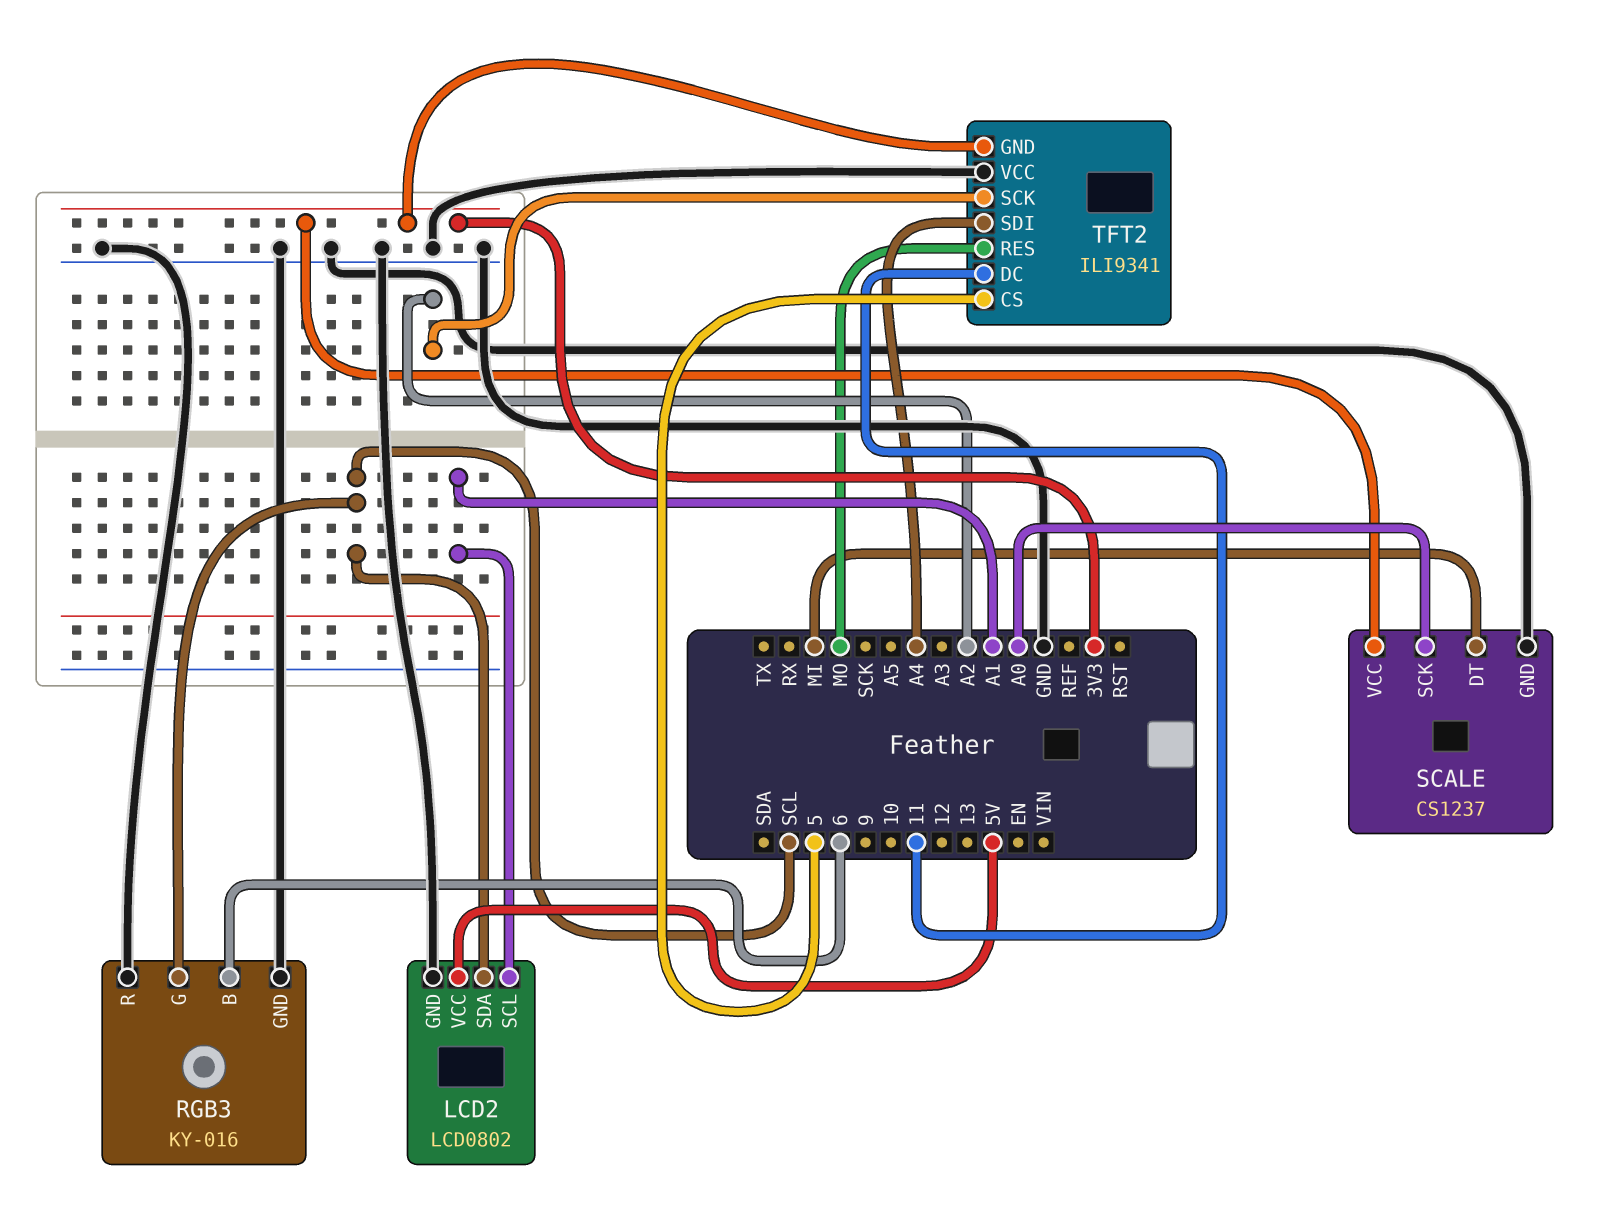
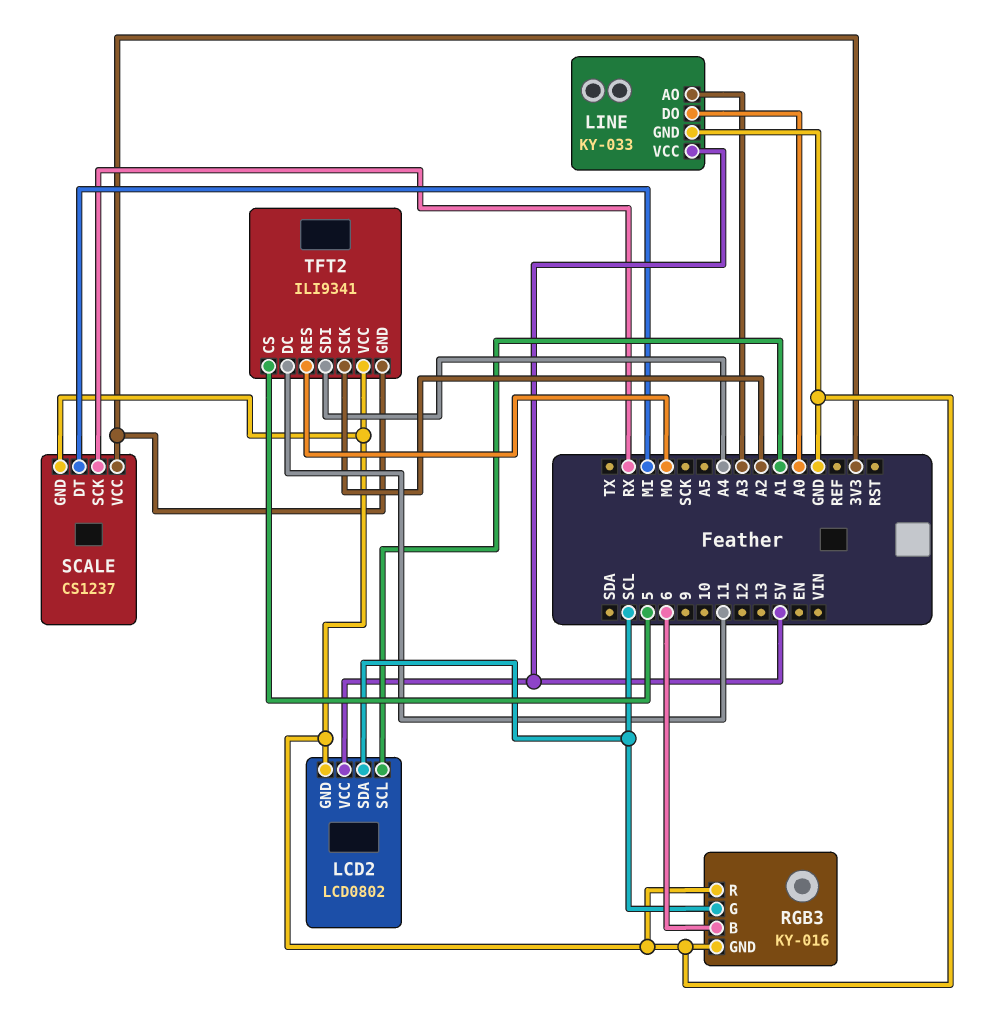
LINE: none -> KY-033
LINE pin AO: none -> A3
LINE pin DO: none -> A0
LINE pin GND: none -> GND
LINE pin VCC: none -> 5V
SCALE pin SCK: A0 -> RX

